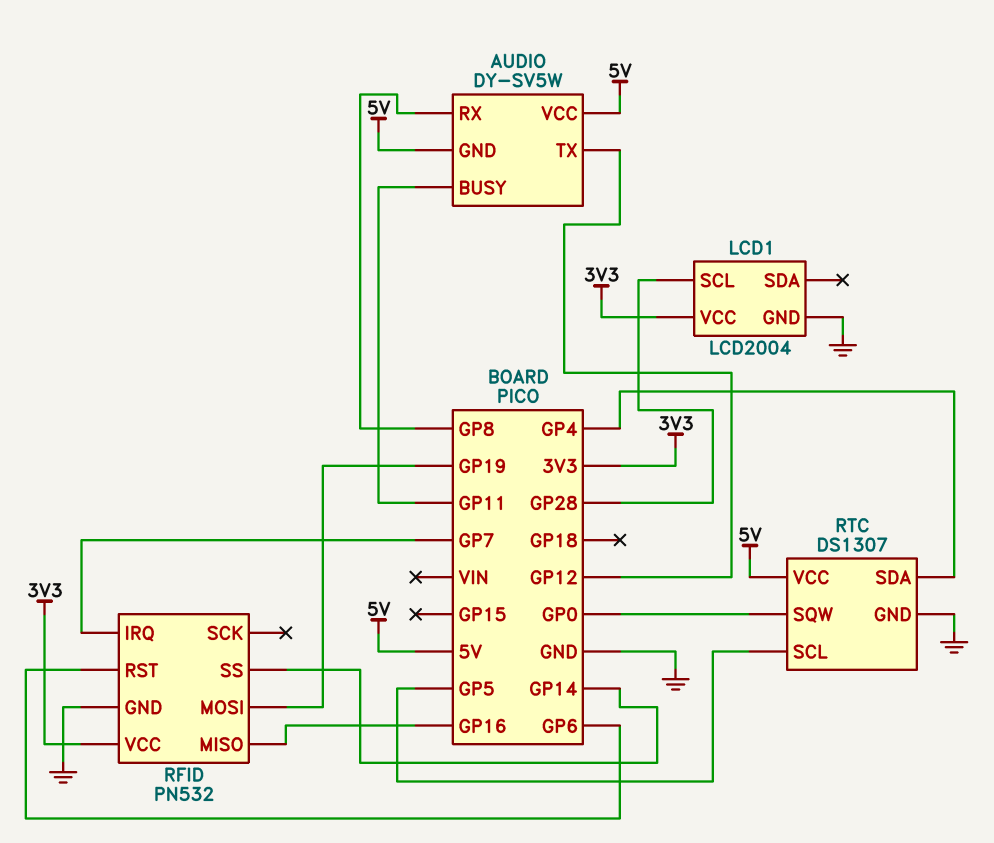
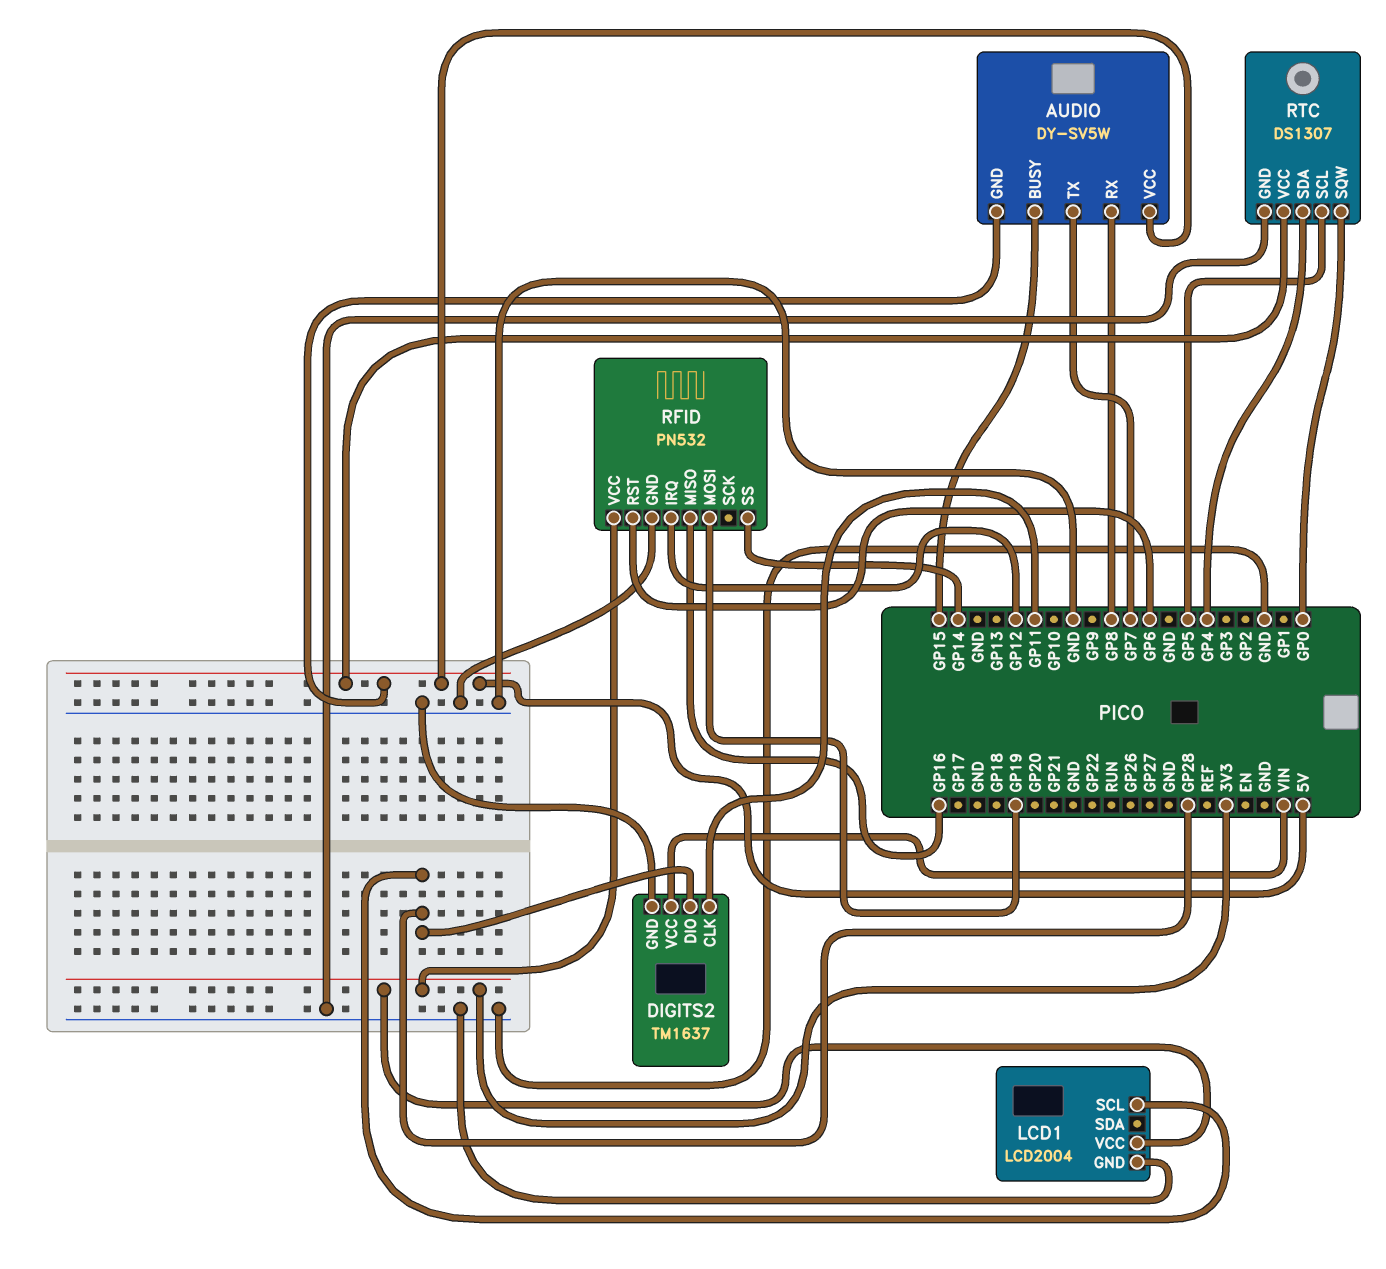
AUDIO pin BUSY: GP11 -> GP15
AUDIO pin TX: GP12 -> GP7
DIGITS2: none -> TM1637
DIGITS2 pin CLK: none -> GP11
DIGITS2 pin DIO: none -> GP28
DIGITS2 pin GND: none -> GND
DIGITS2 pin VCC: none -> VIN
RFID pin IRQ: GP7 -> GP12

